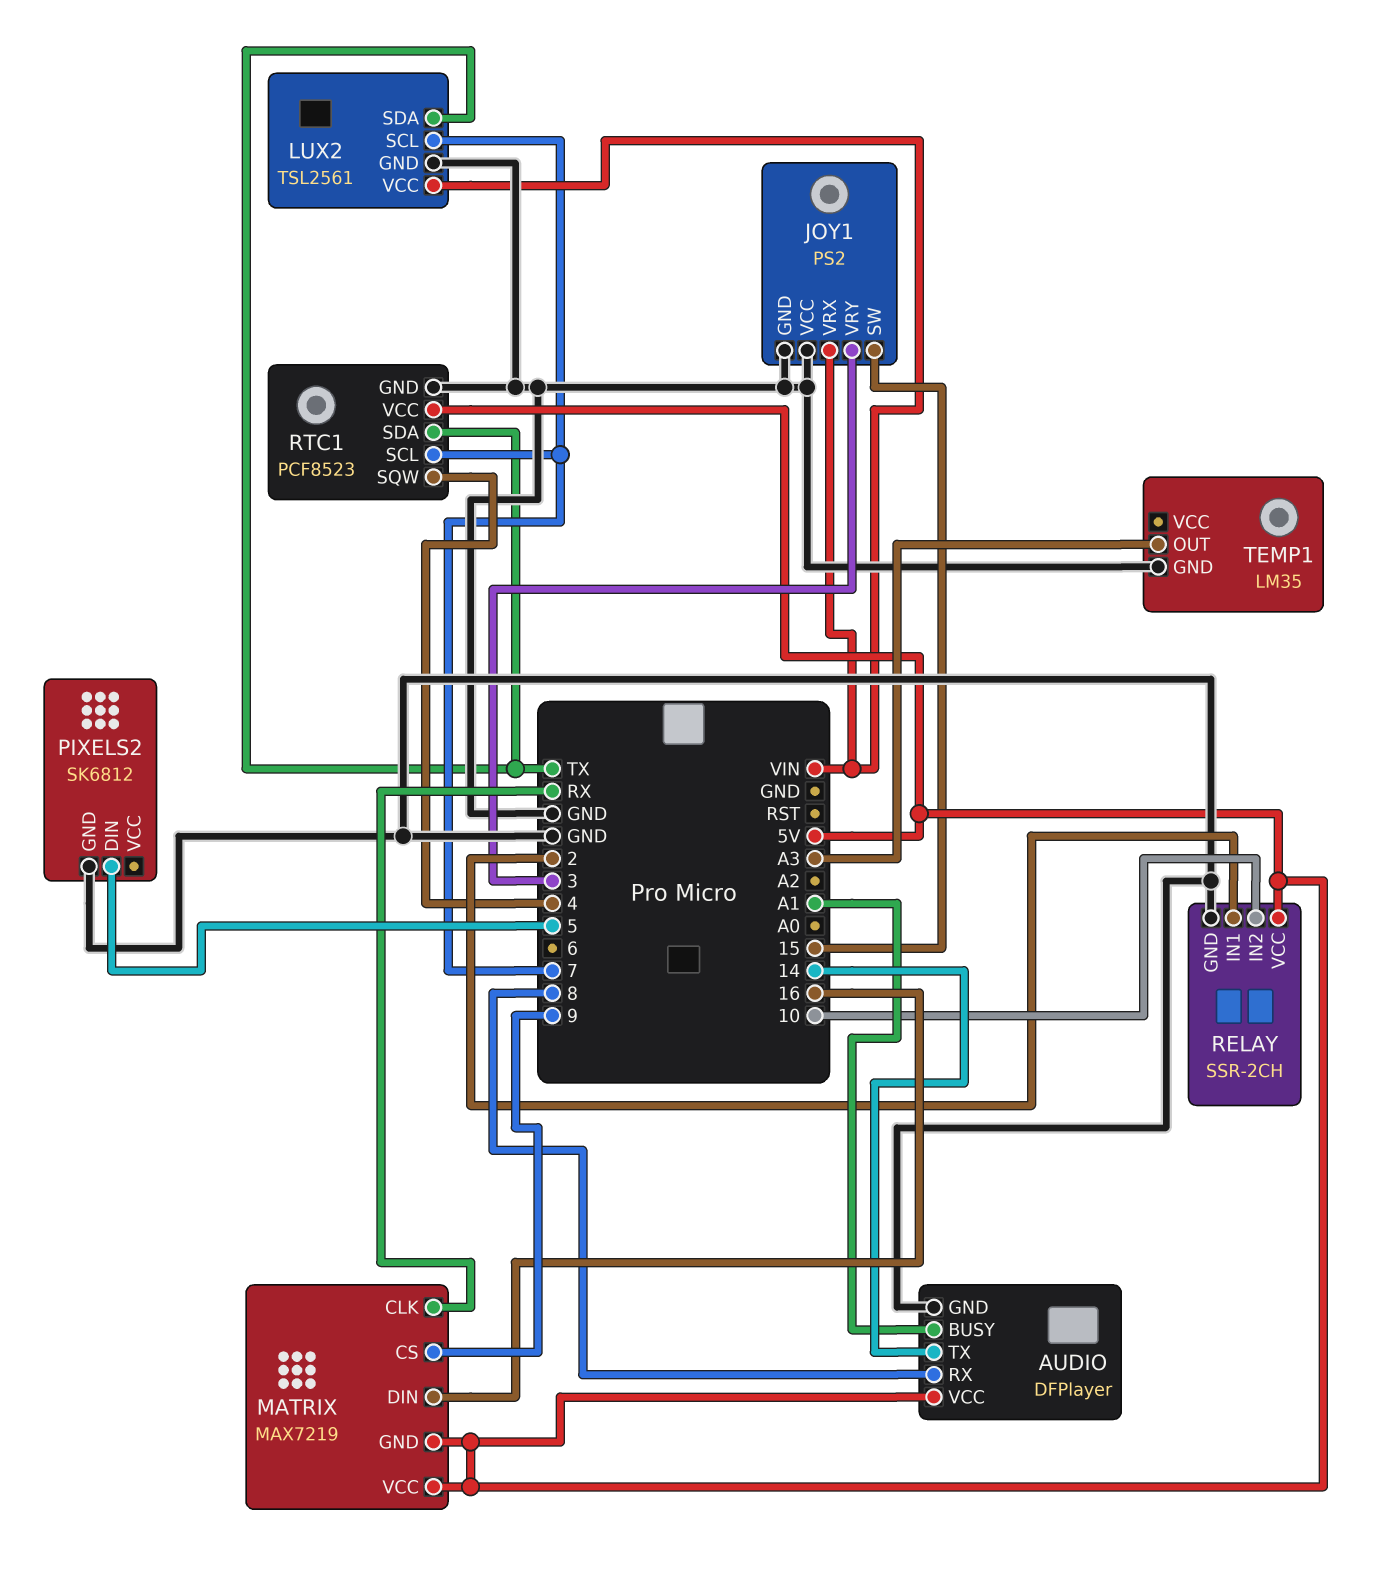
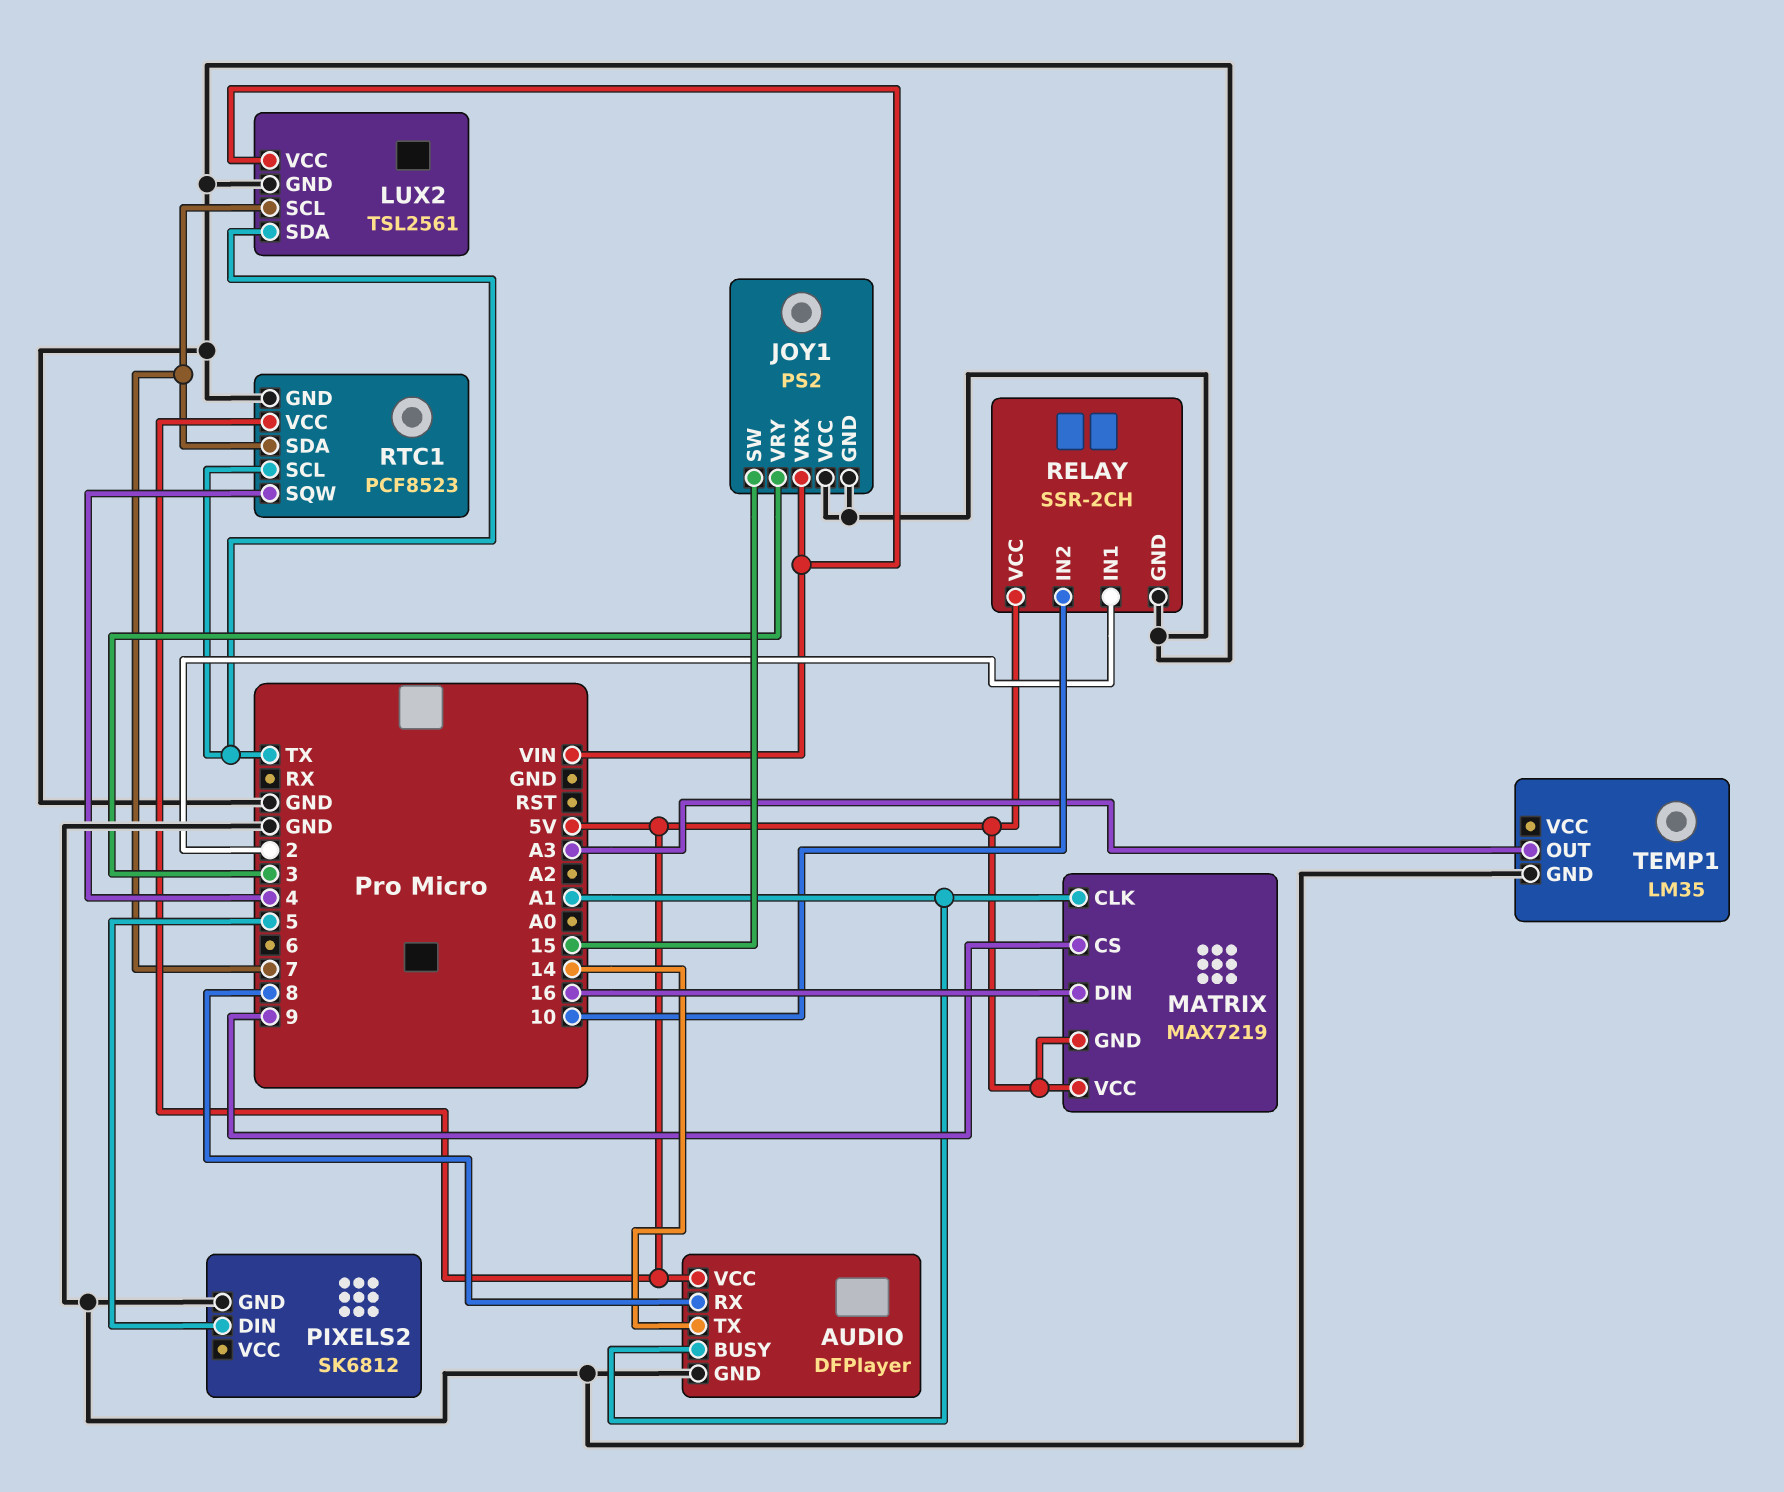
MATRIX pin CLK: RX -> A1
RTC1 pin SCL: 7 -> TX
RTC1 pin SDA: TX -> 7

